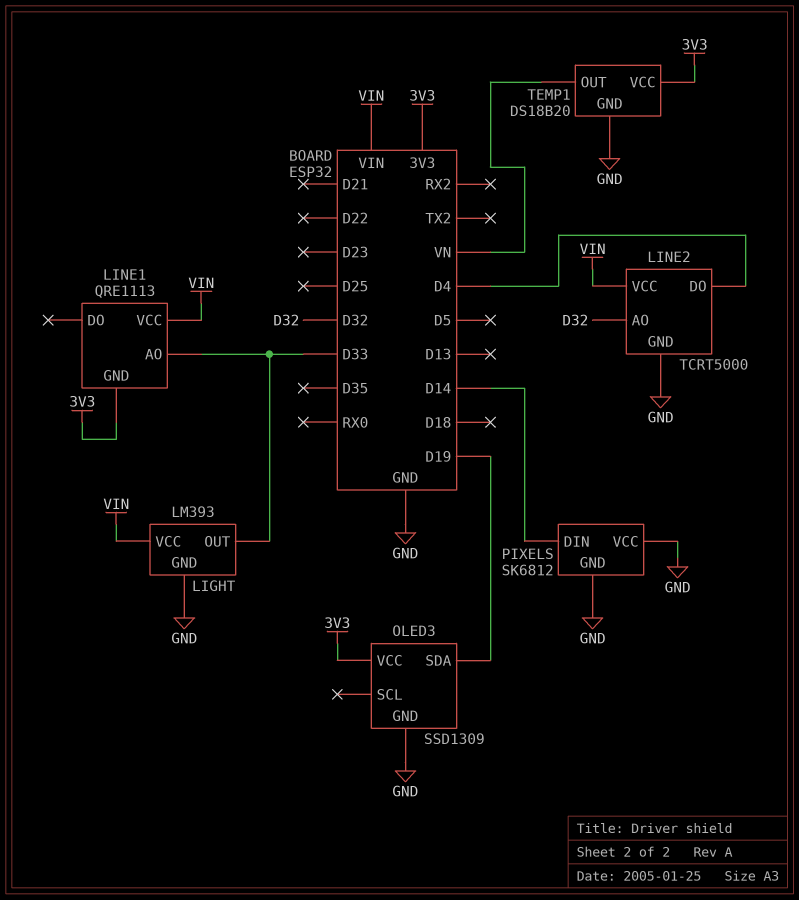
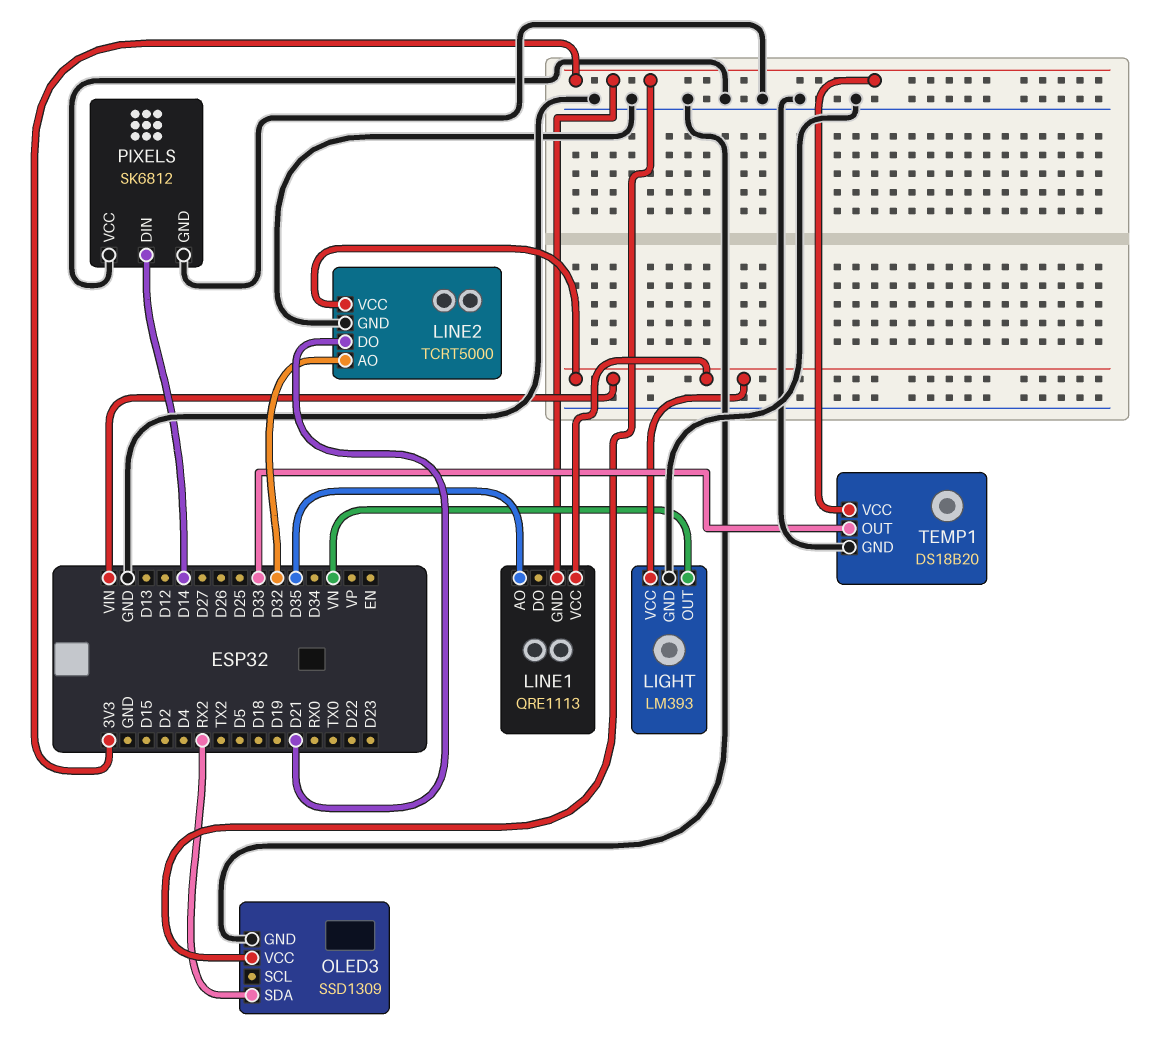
LIGHT pin OUT: D33 -> VN
LINE1 pin AO: D33 -> D35
LINE2 pin DO: D4 -> D21
OLED3 pin SDA: D19 -> RX2
TEMP1 pin OUT: VN -> D33

